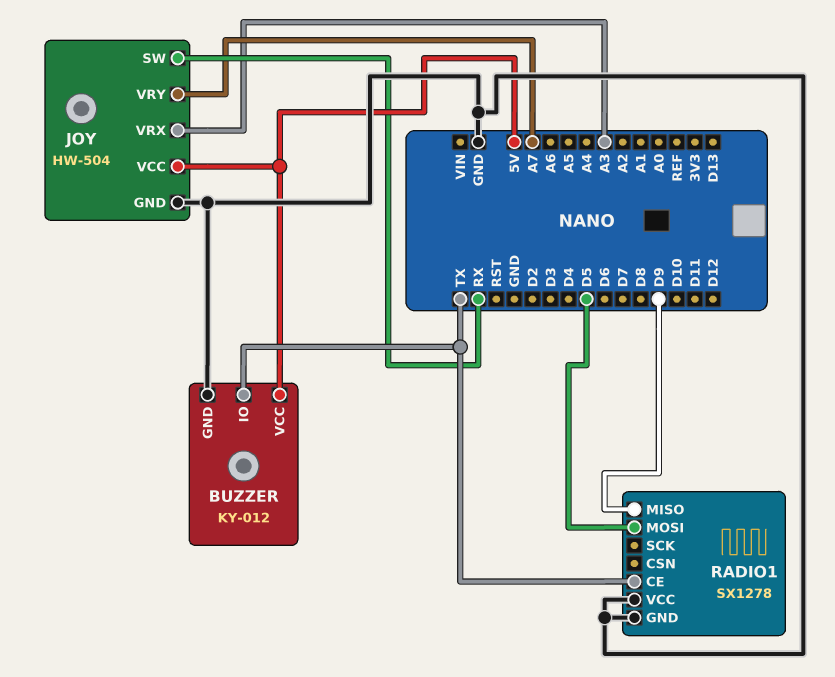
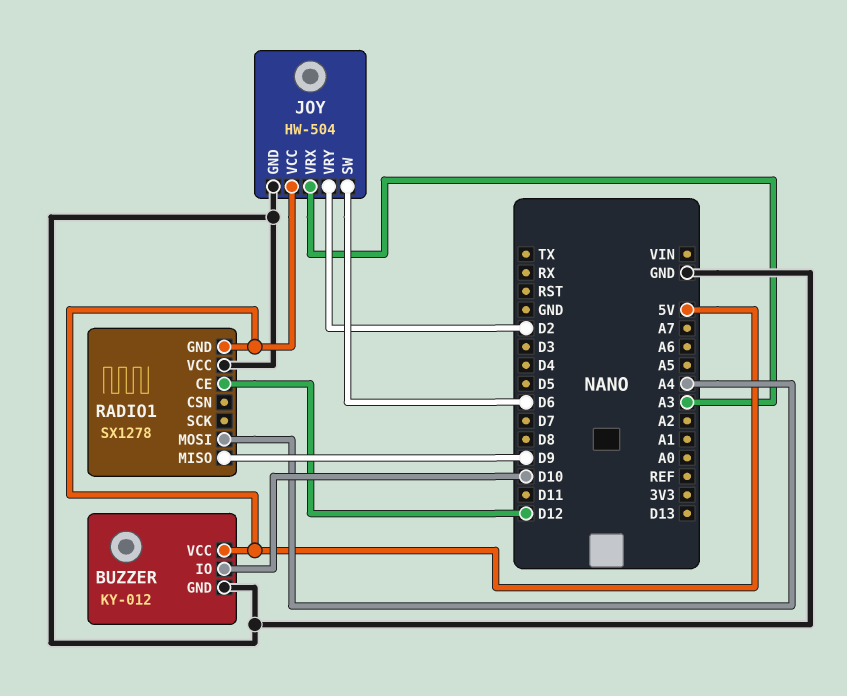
BUZZER pin IO: TX -> D10
JOY pin SW: RX -> D6
JOY pin VRY: A7 -> D2
RADIO1 pin CE: TX -> D12
RADIO1 pin GND: GND -> 5V
RADIO1 pin MOSI: D5 -> A4

